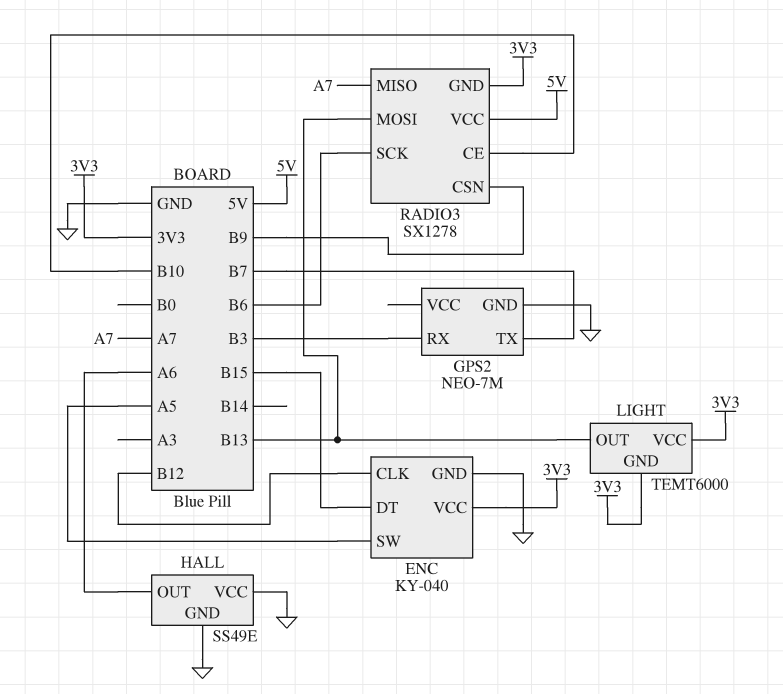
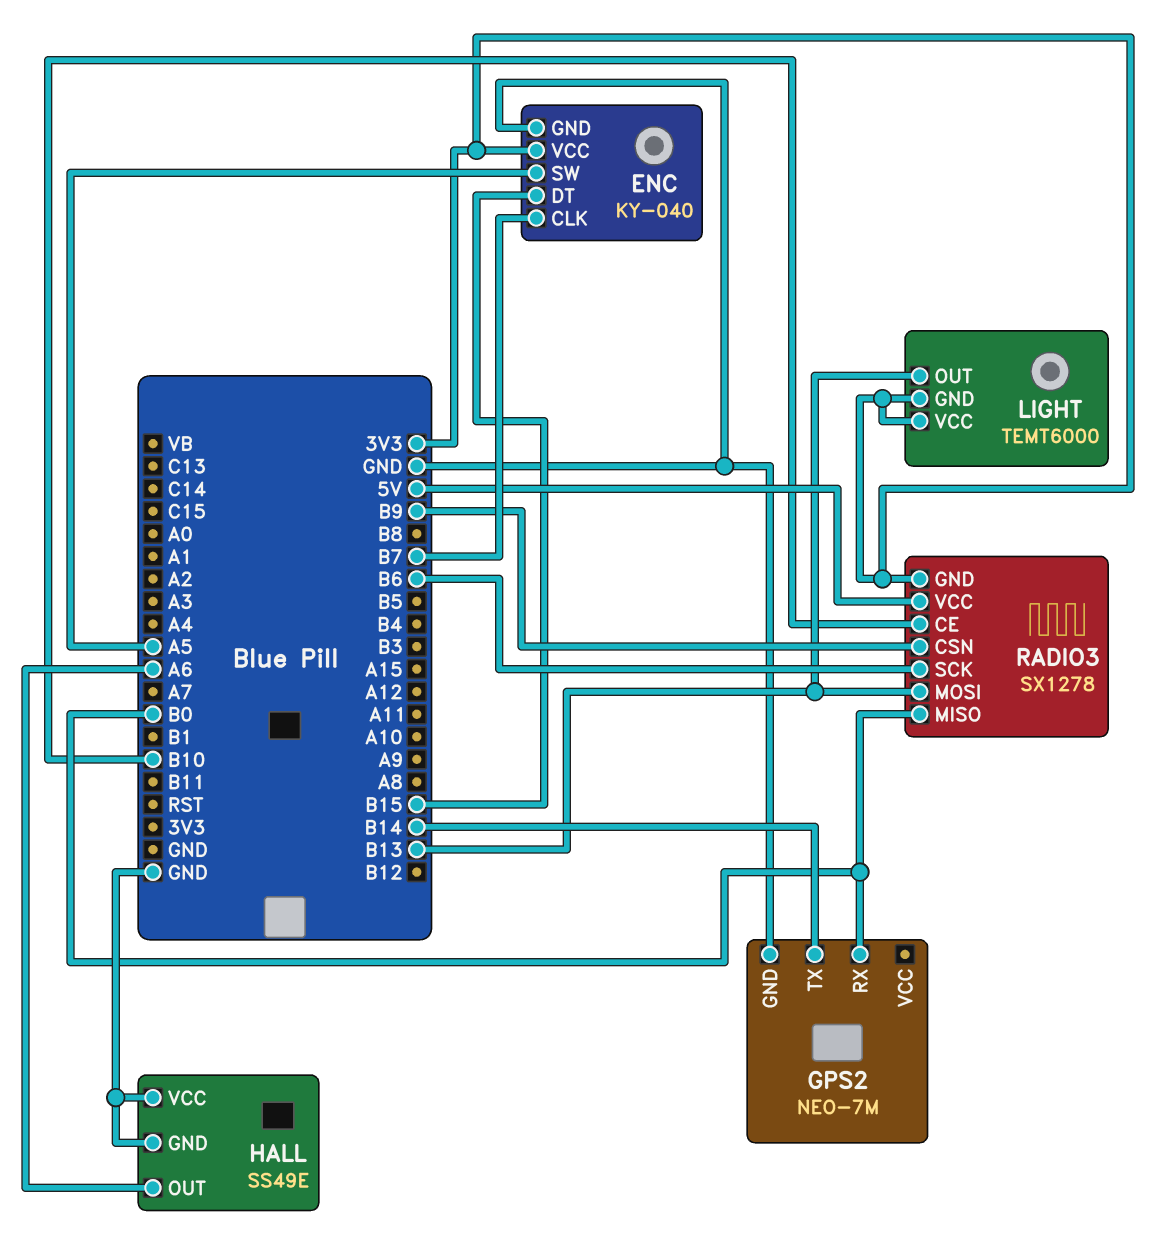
ENC pin CLK: B12 -> B7
GPS2 pin RX: B3 -> B0
GPS2 pin TX: B7 -> B14
RADIO3 pin MISO: A7 -> B0

